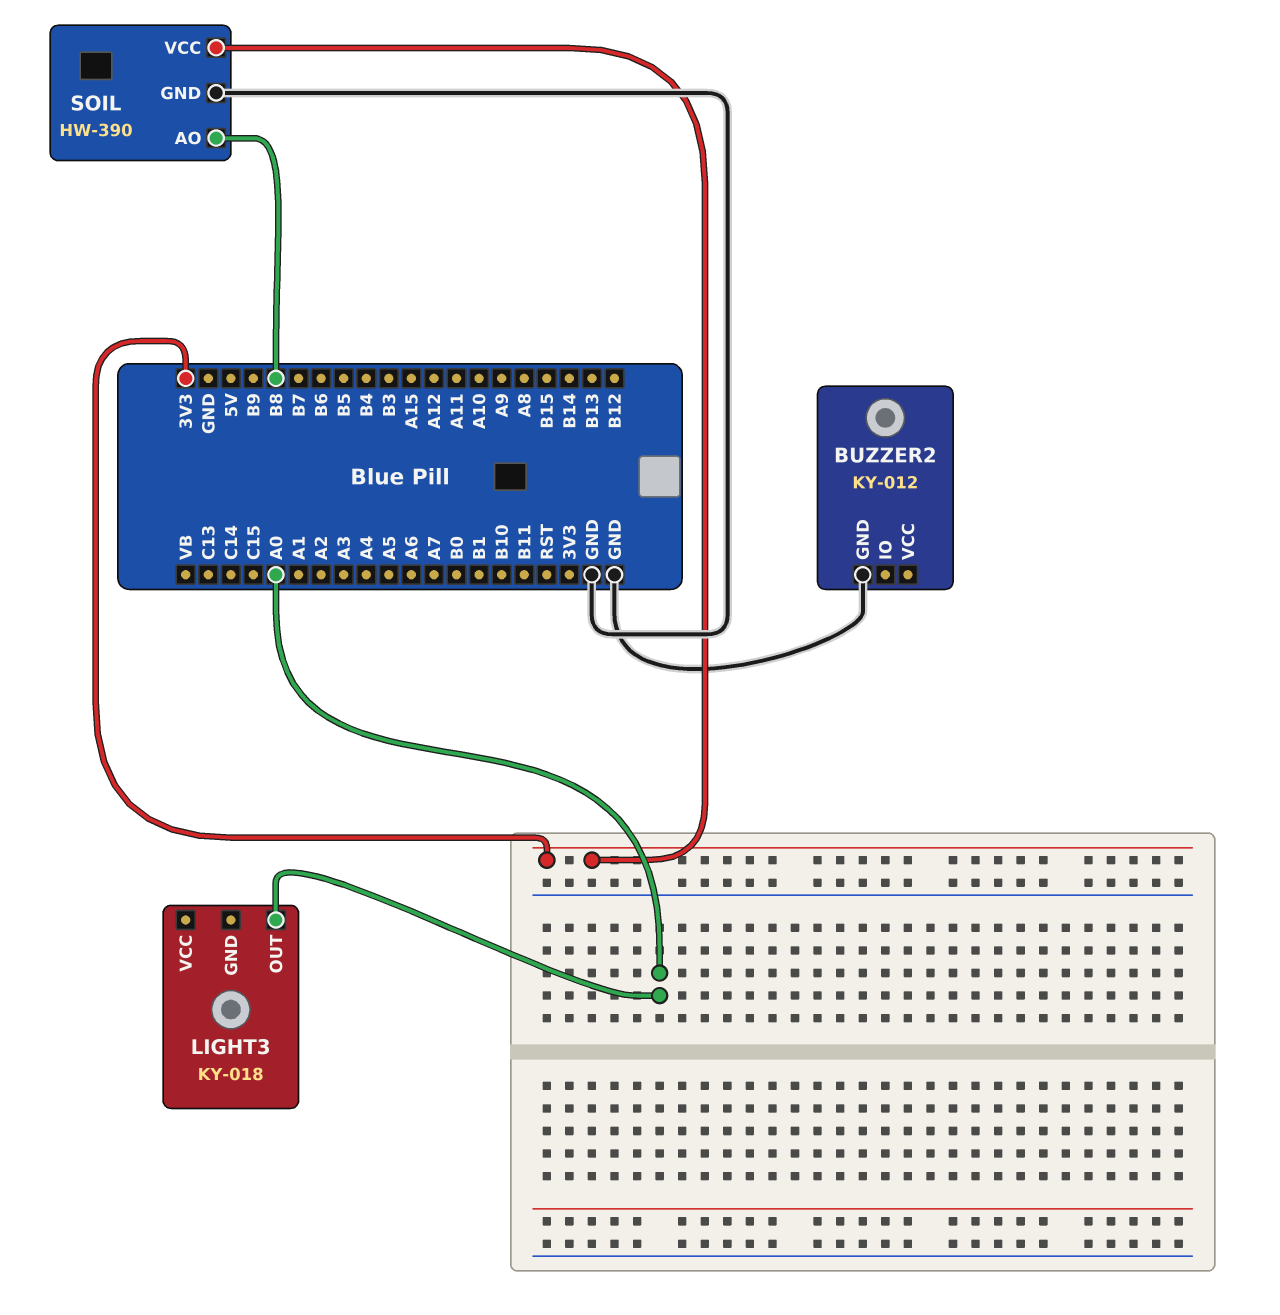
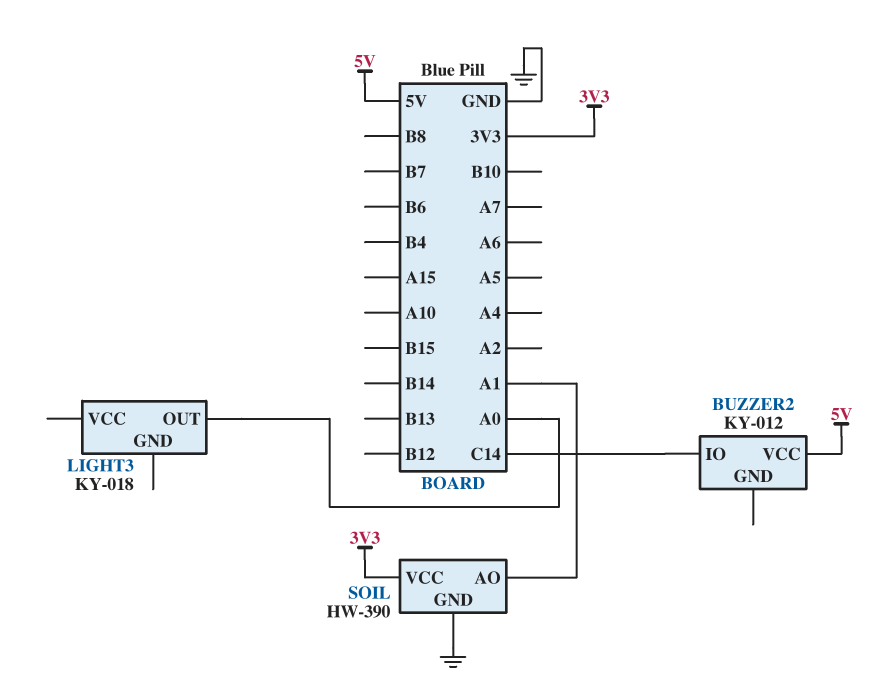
BUZZER2 pin GND: GND -> none
BUZZER2 pin IO: none -> C14
BUZZER2 pin VCC: none -> 5V
SOIL pin AO: B8 -> A1

